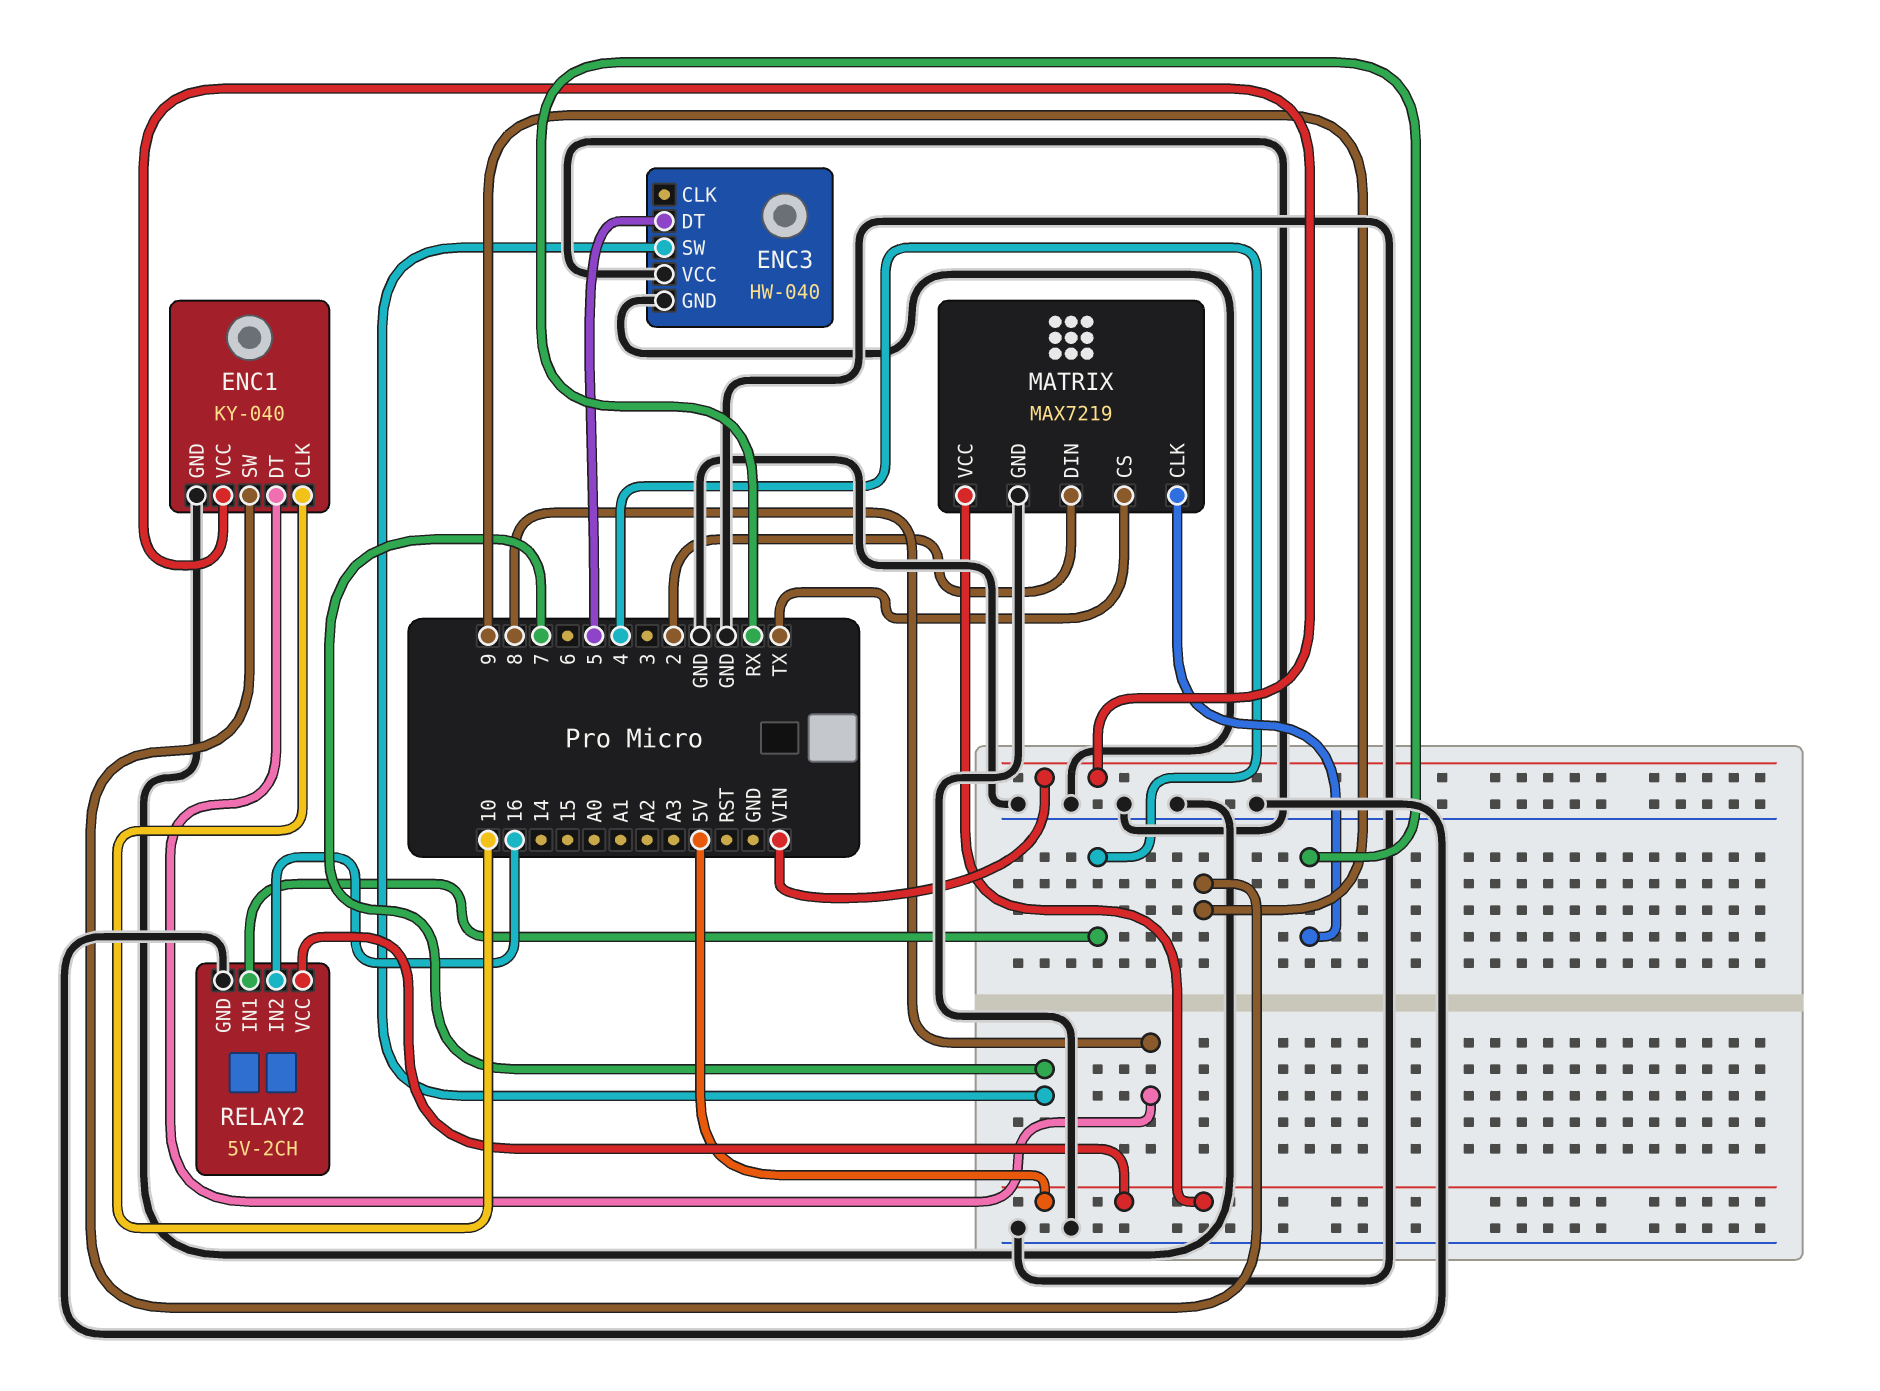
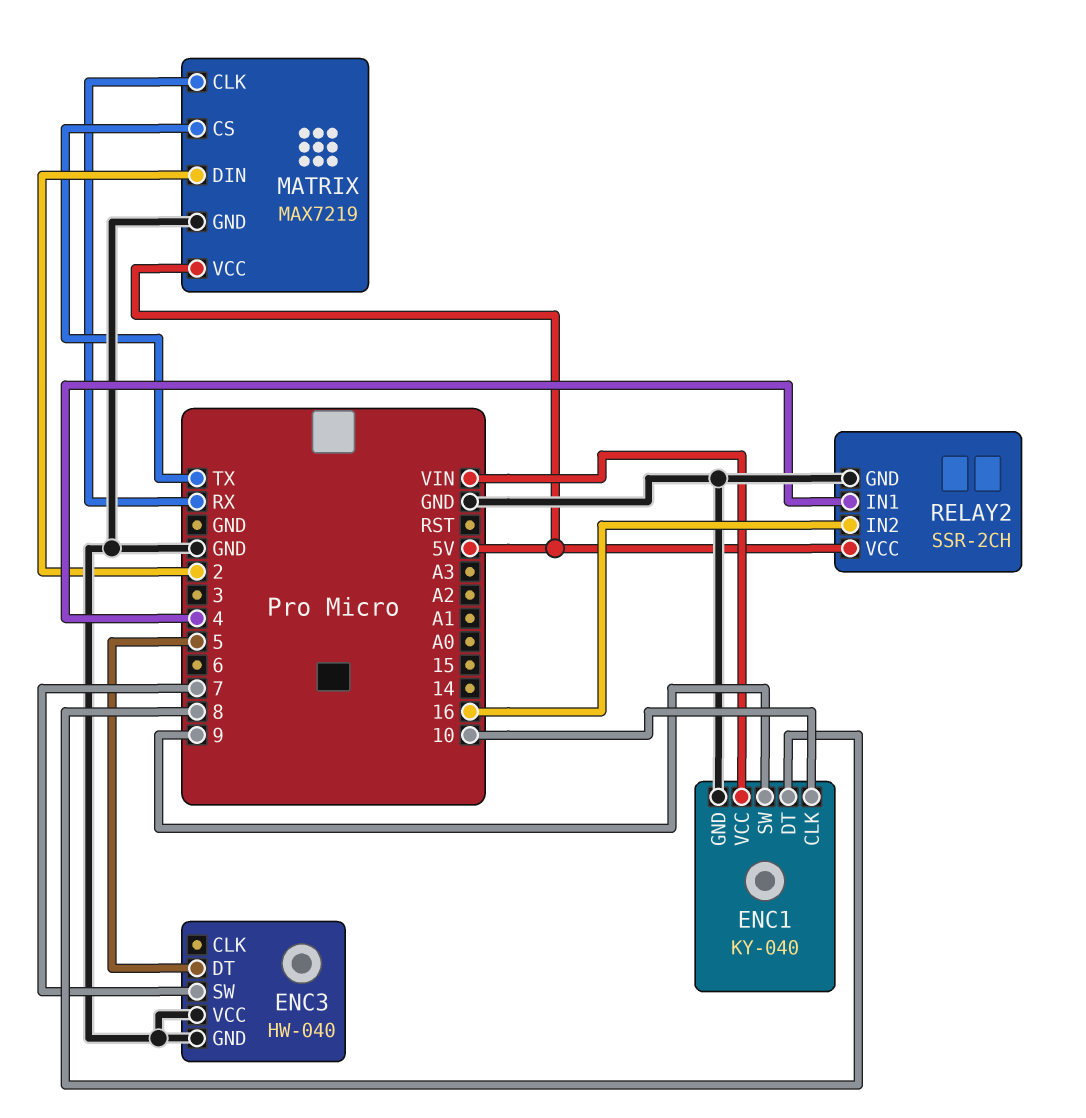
RELAY2: 5V-2CH -> SSR-2CH

